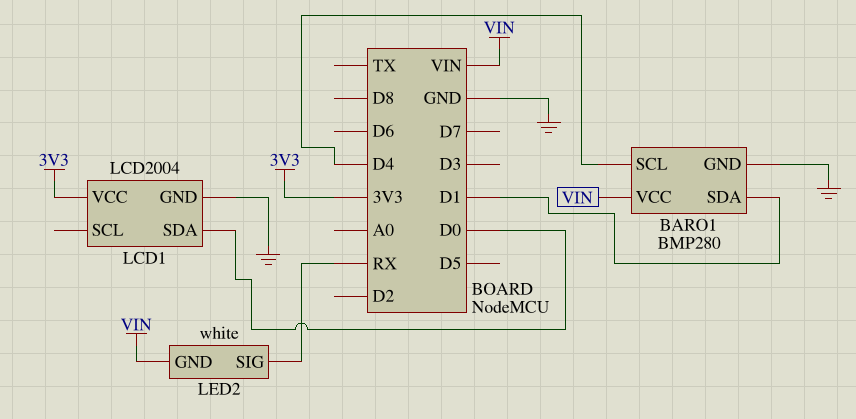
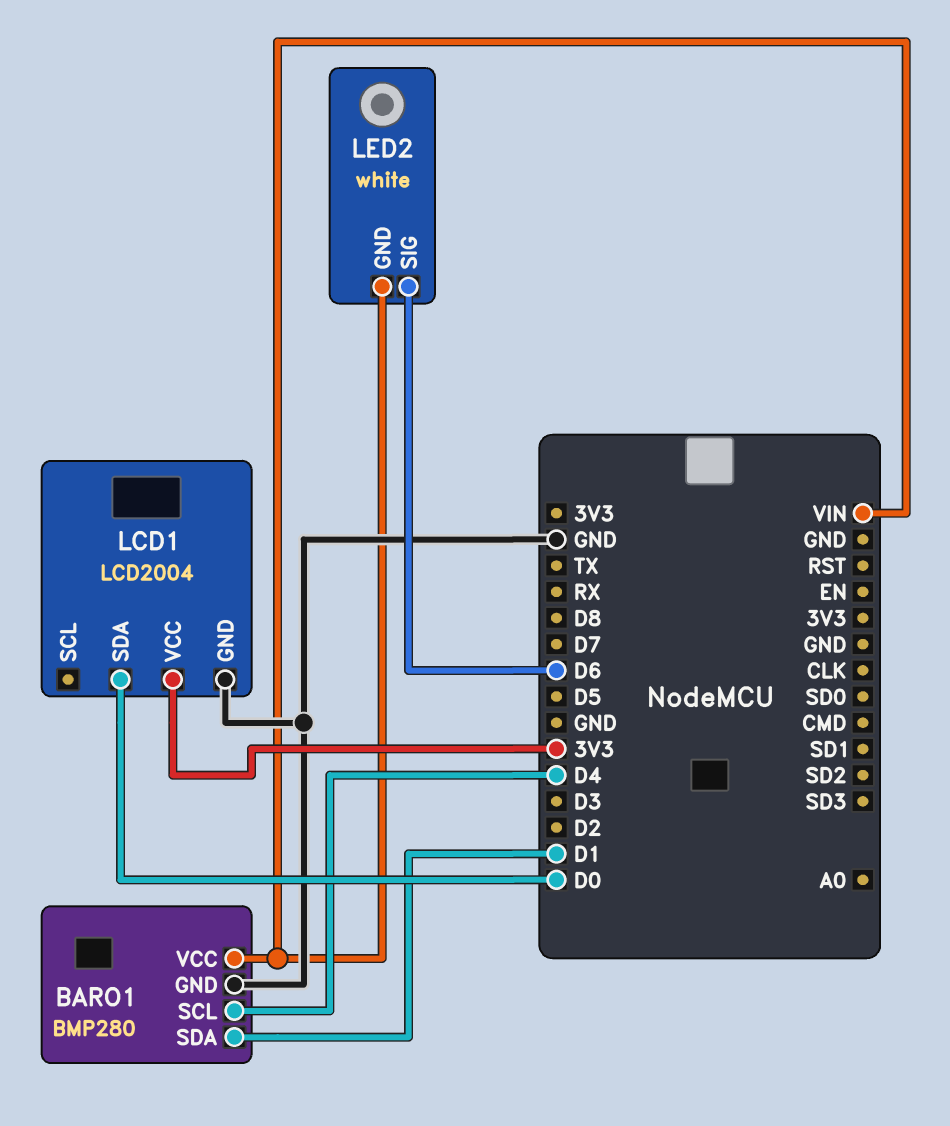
LED2 pin SIG: RX -> D6

